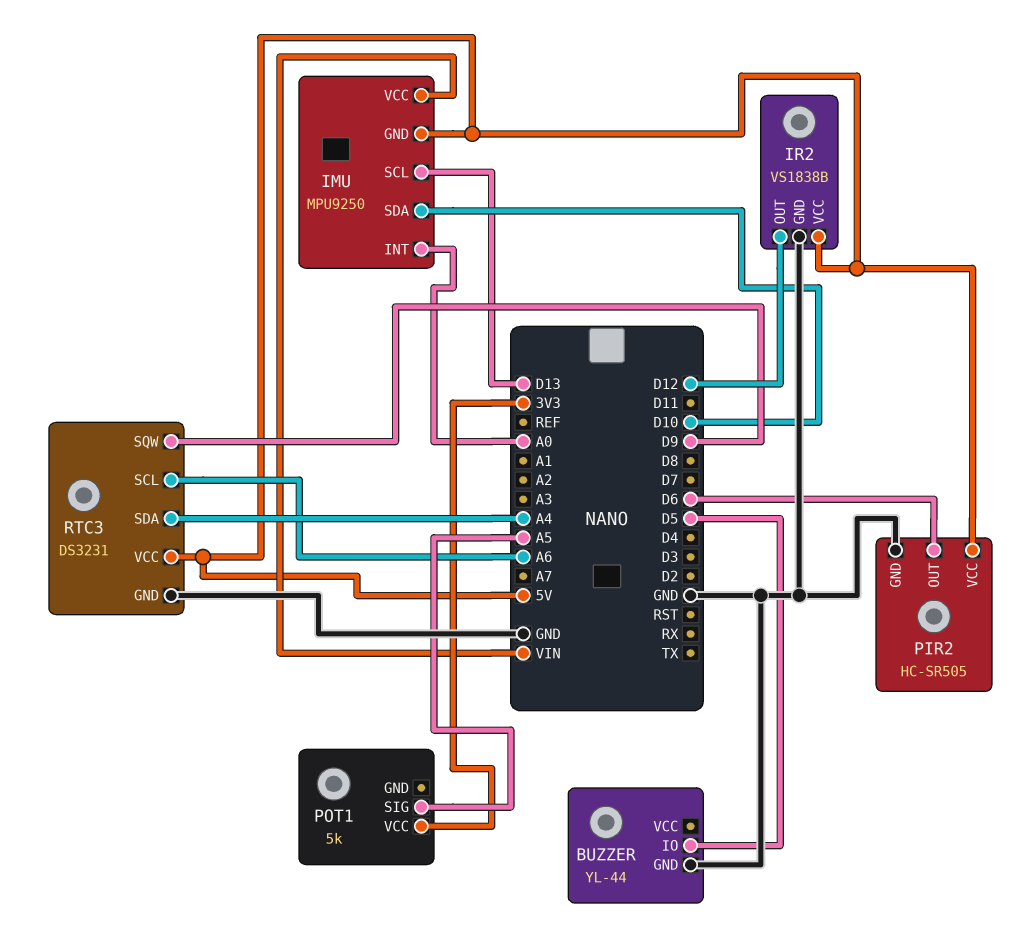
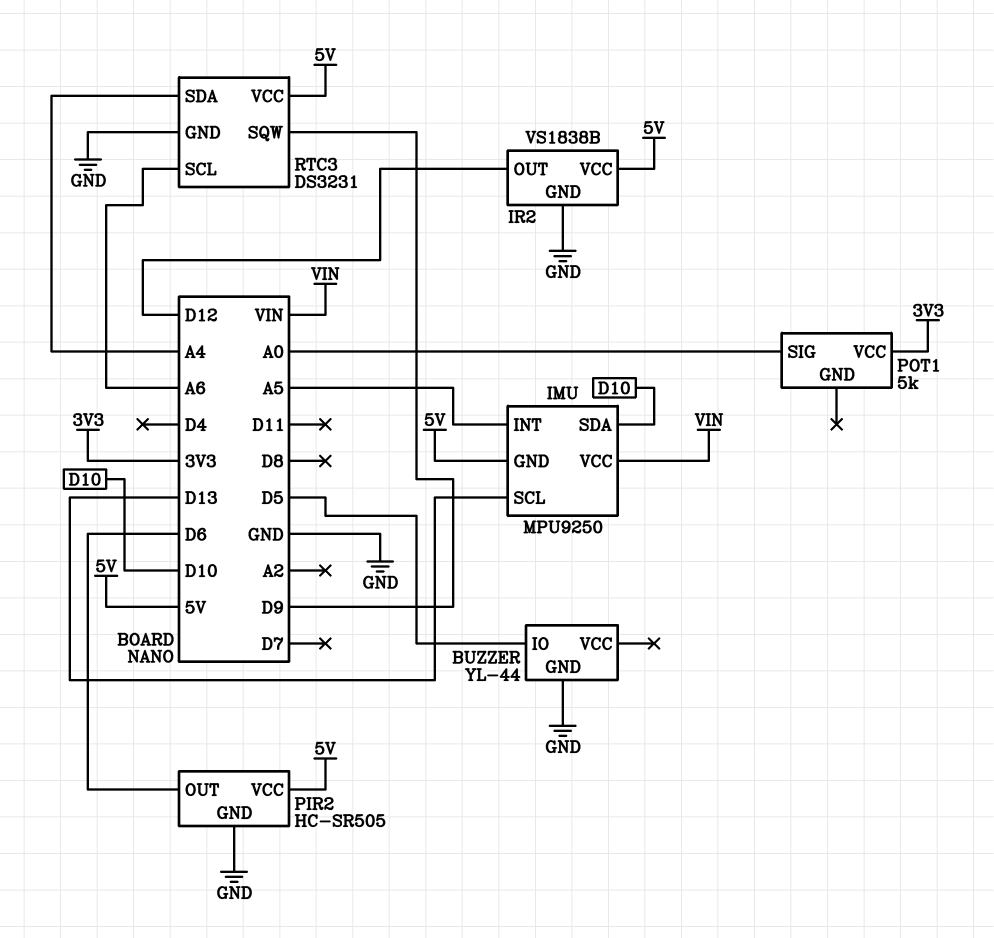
IMU pin INT: A0 -> A5
POT1 pin SIG: A5 -> A0

